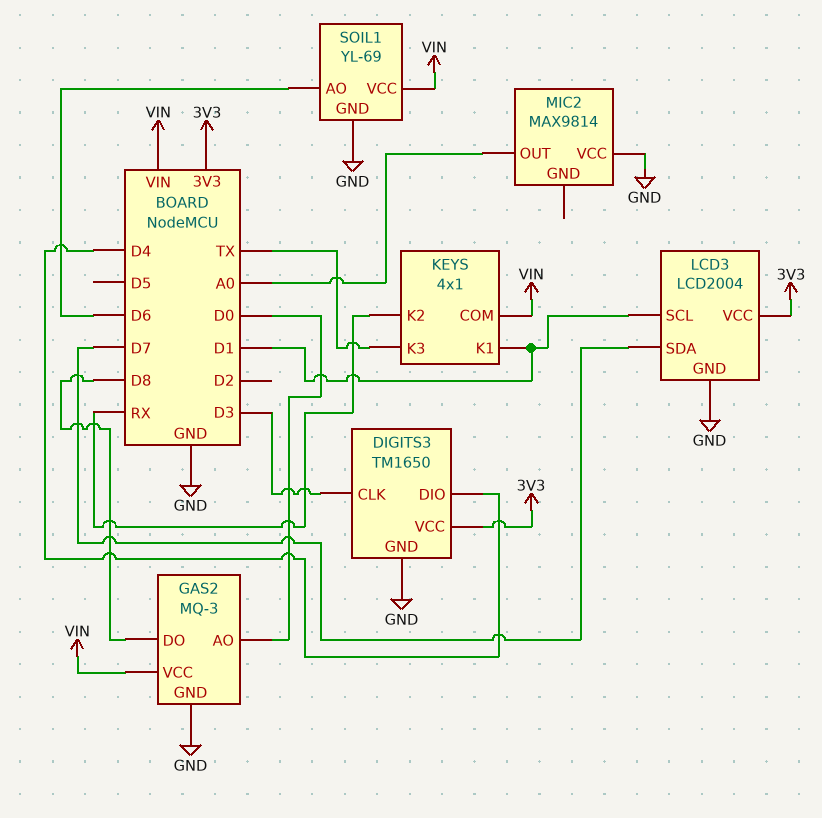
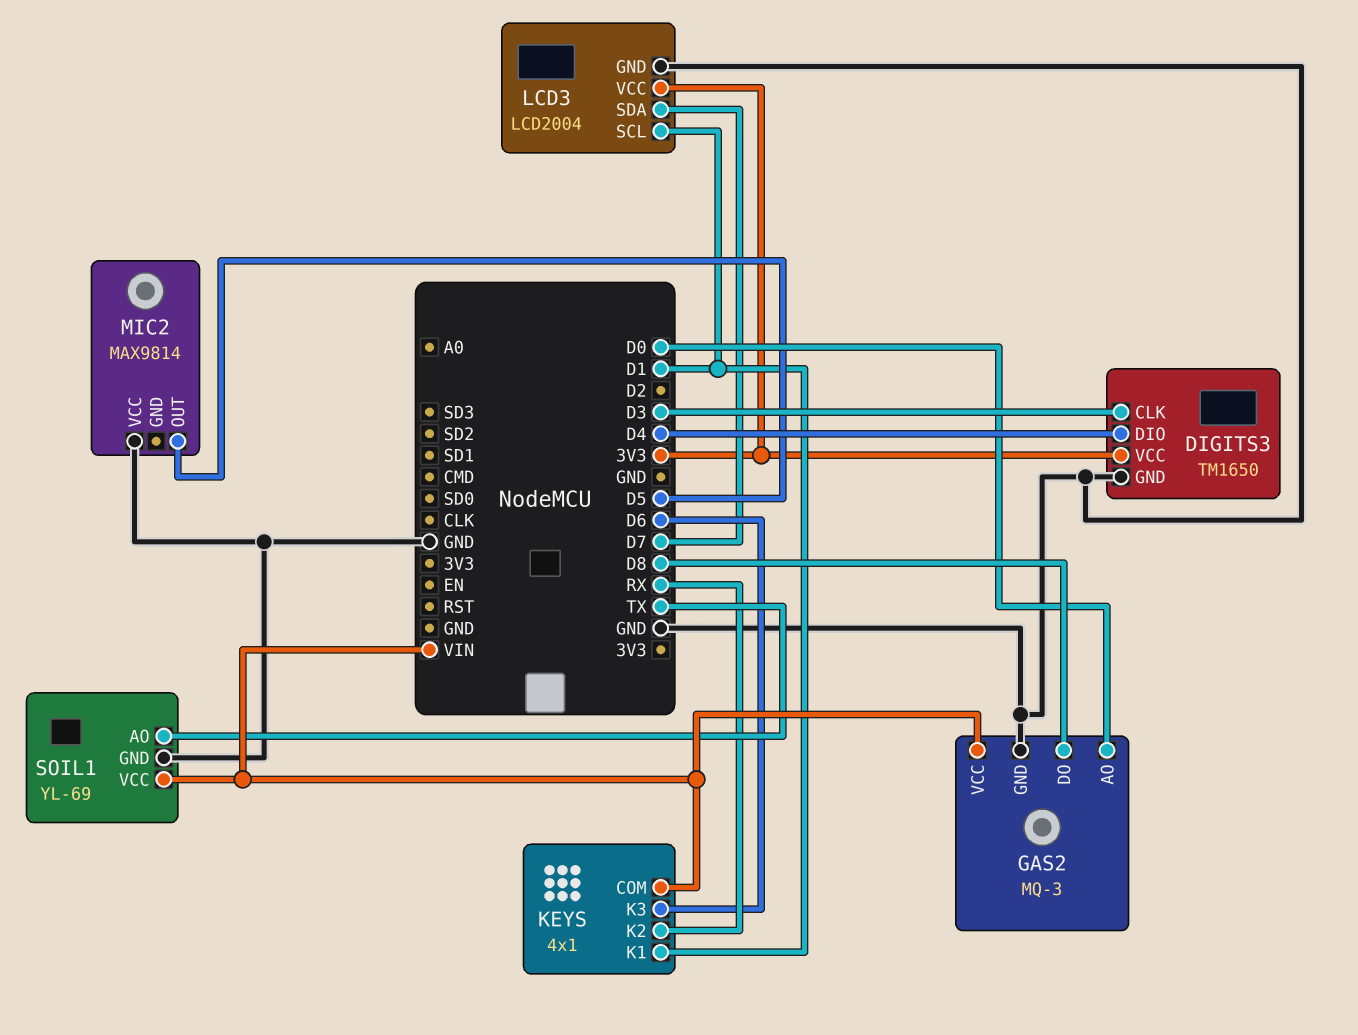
KEYS pin K3: TX -> D6
MIC2 pin OUT: A0 -> D5
SOIL1 pin AO: D6 -> TX

